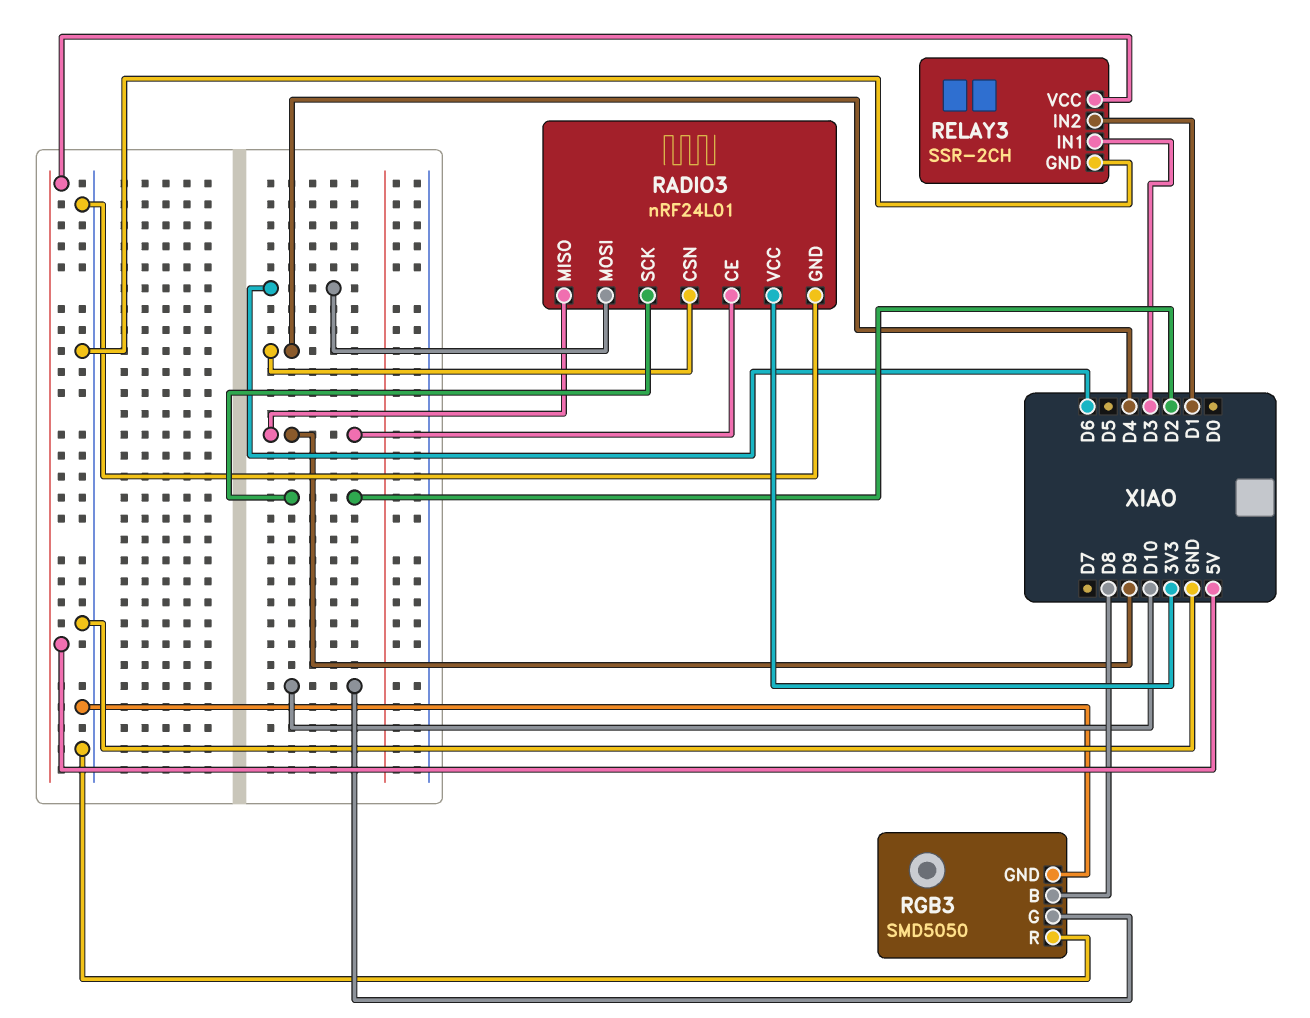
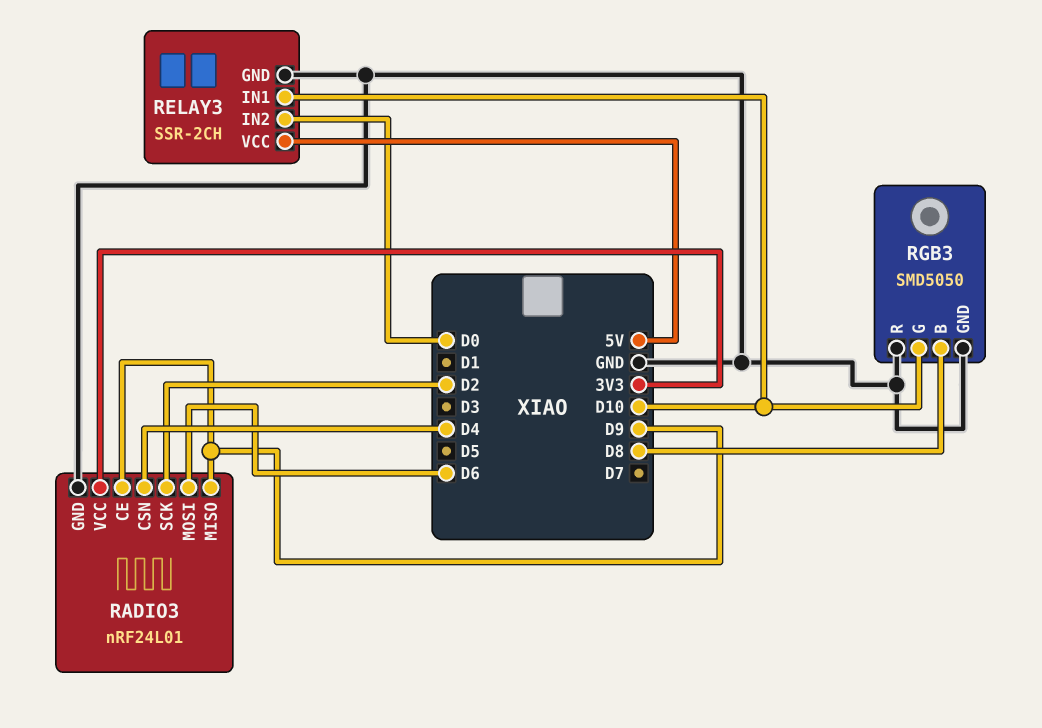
RELAY3 pin IN1: D3 -> D10
RELAY3 pin IN2: D1 -> D0

